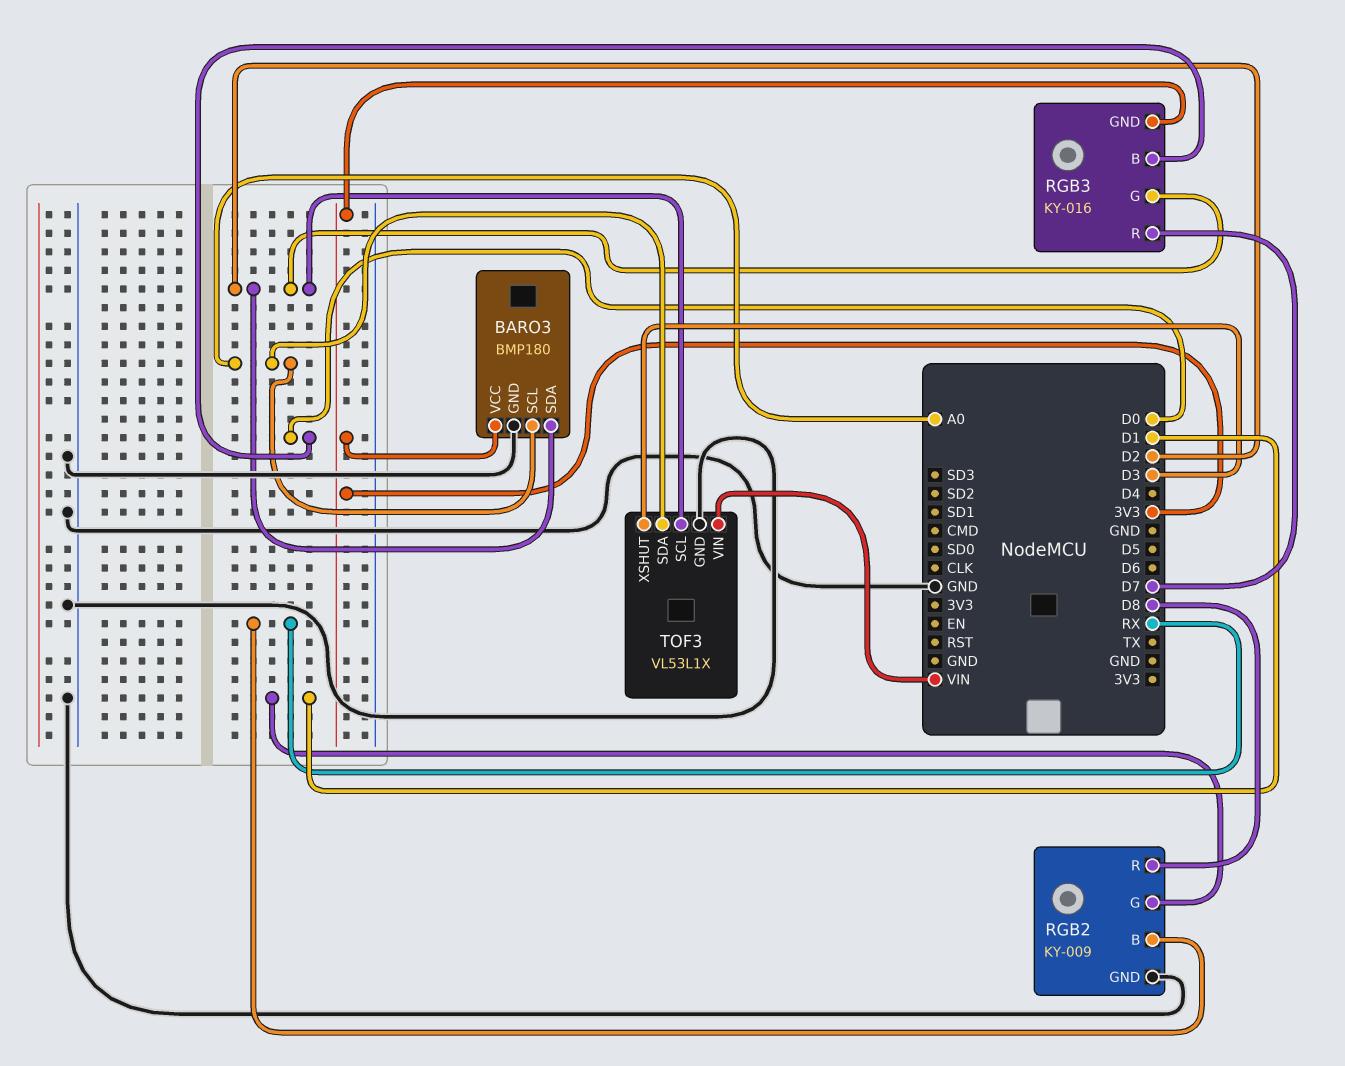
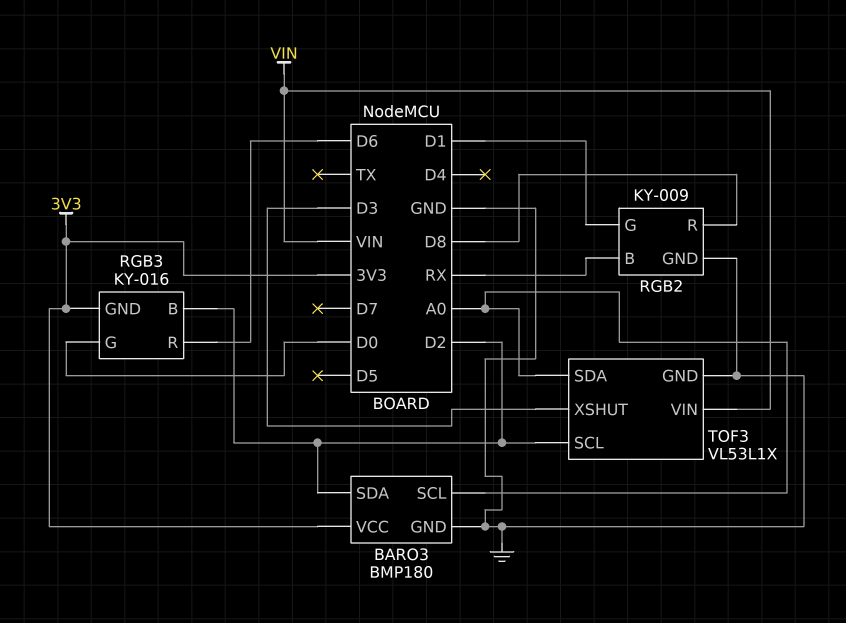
RGB3 pin B: D0 -> D2
RGB3 pin G: D2 -> D0
RGB3 pin R: D7 -> D6

